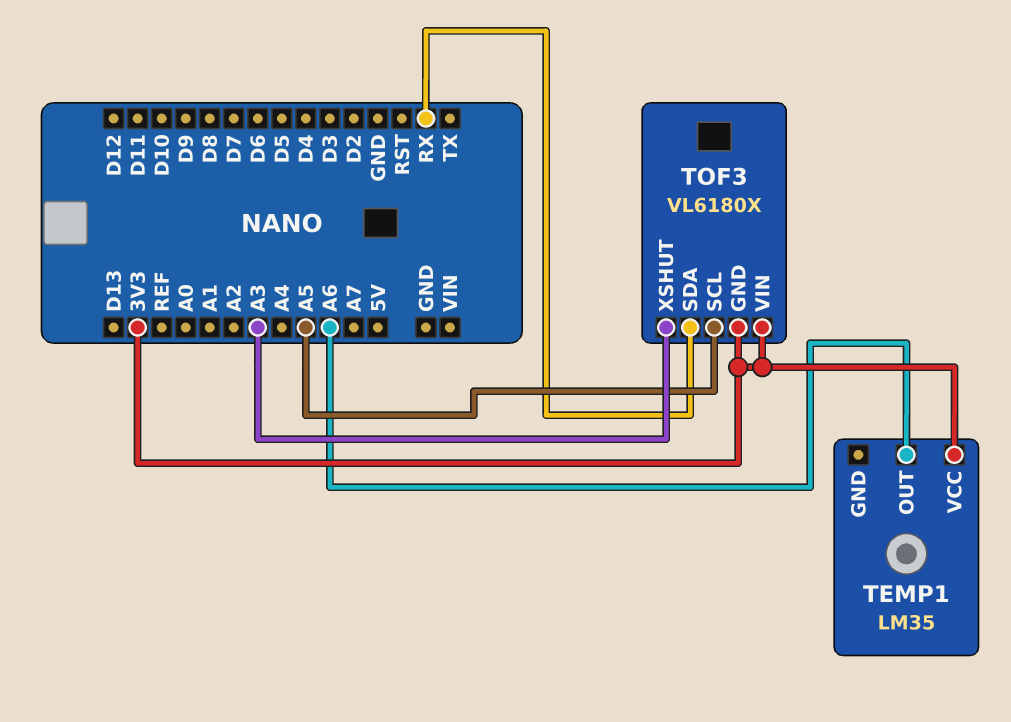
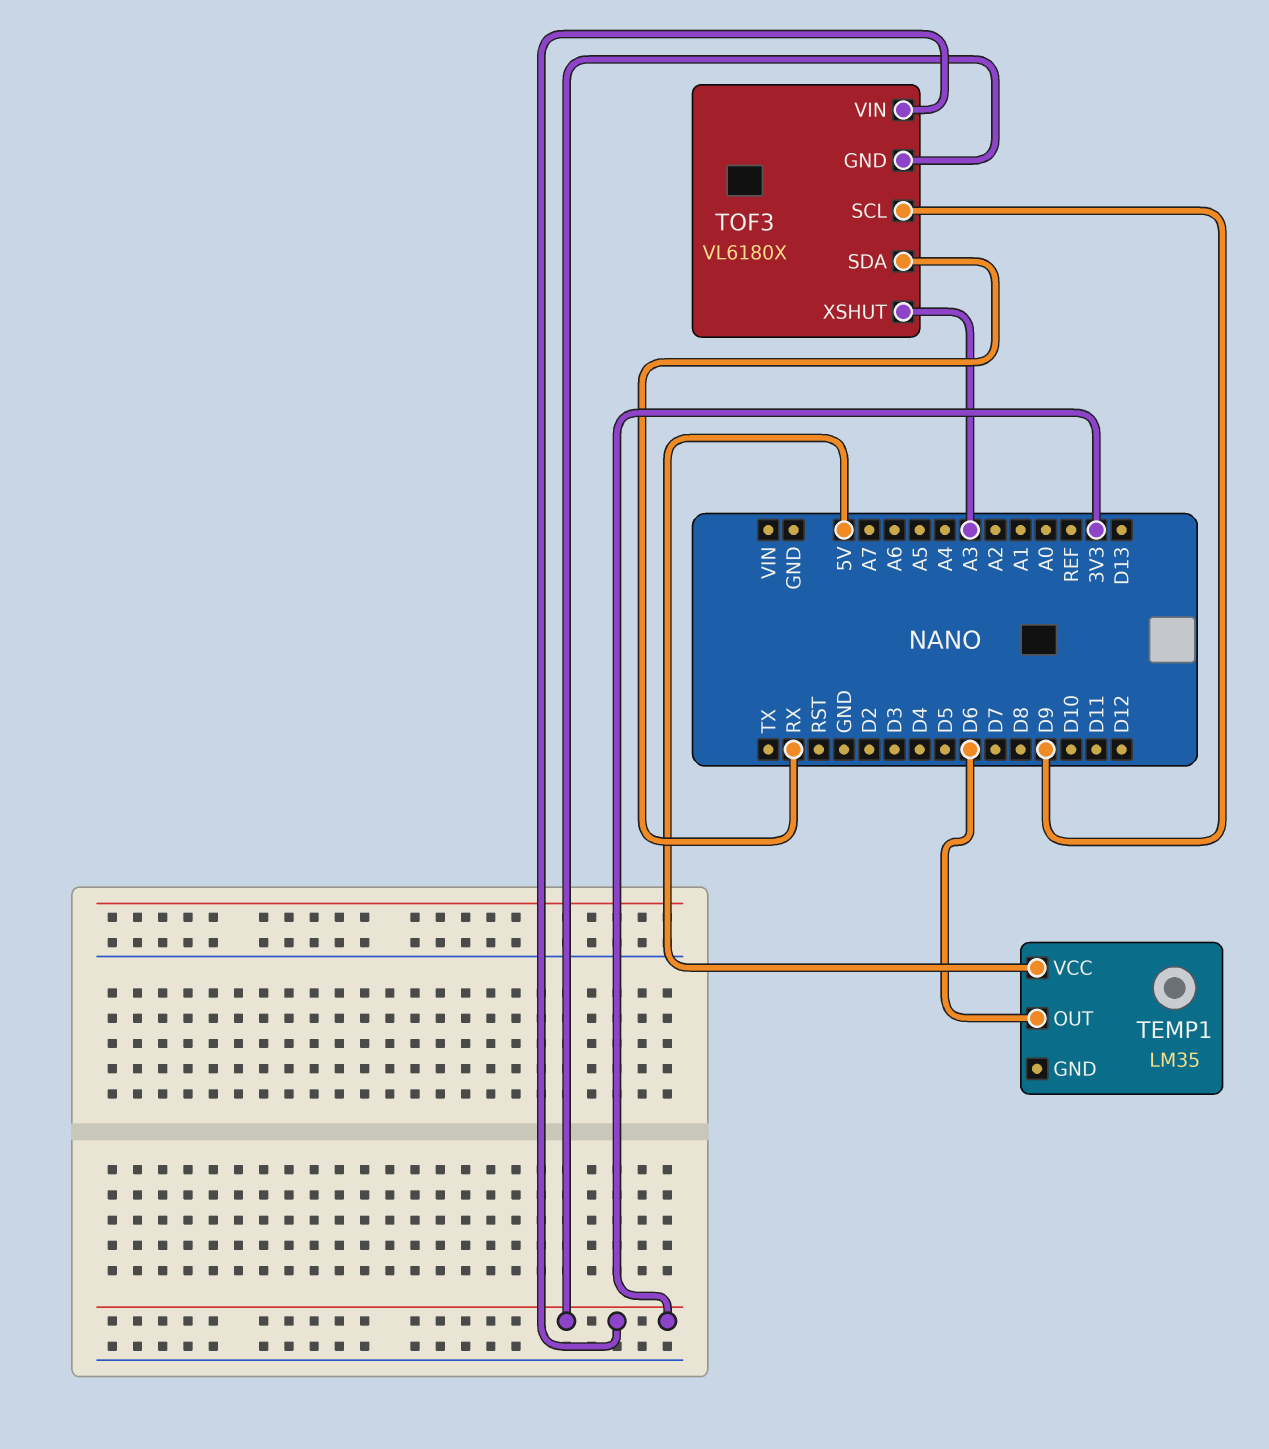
TEMP1 pin OUT: A6 -> D6
TEMP1 pin VCC: 3V3 -> 5V
TOF3 pin SCL: A5 -> D9

